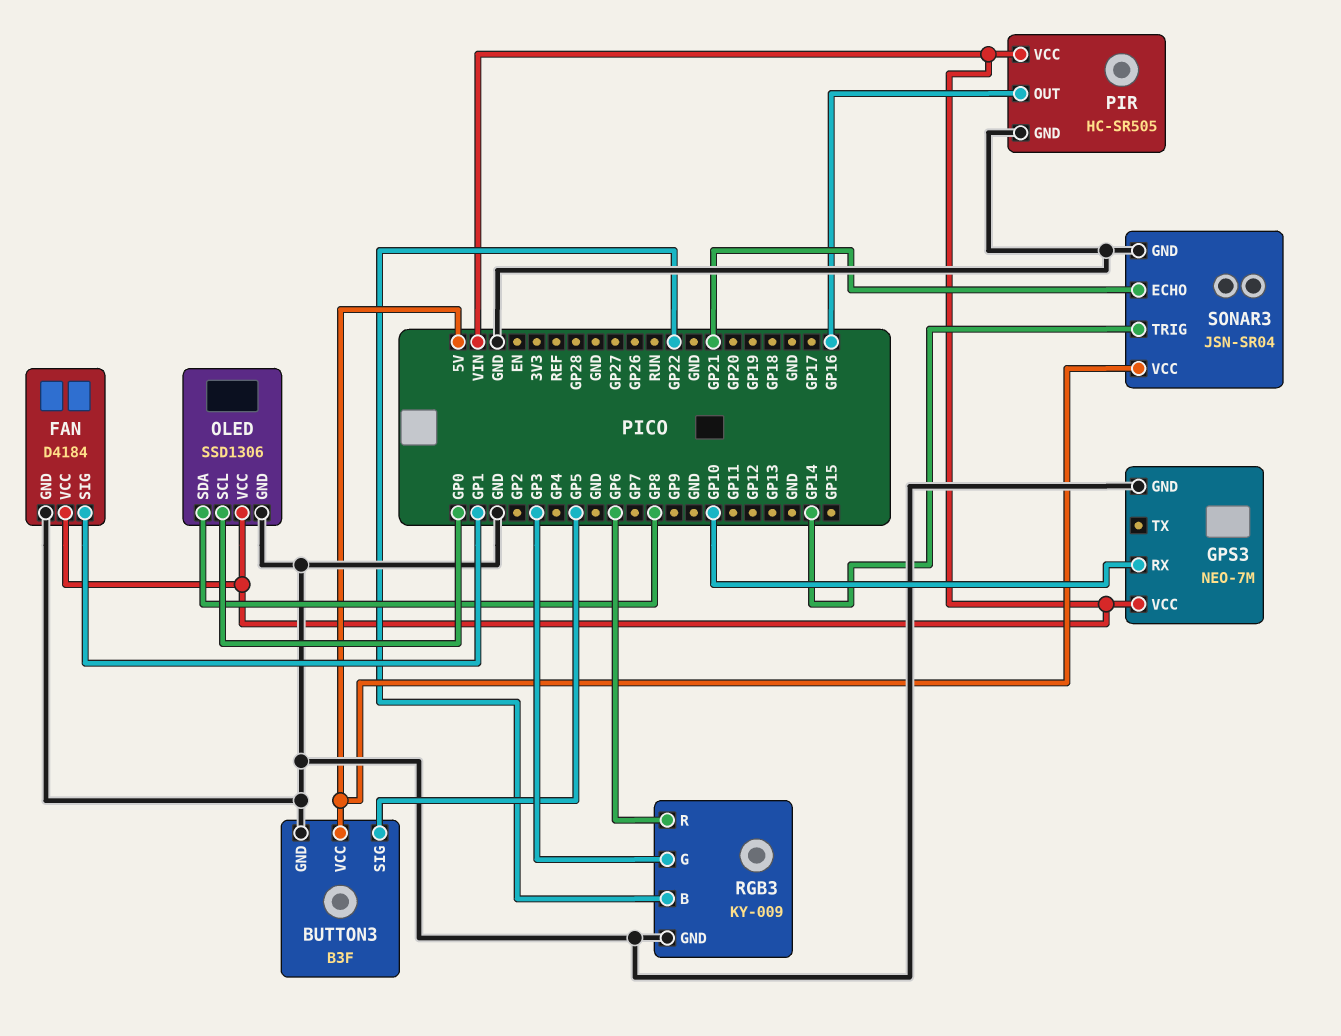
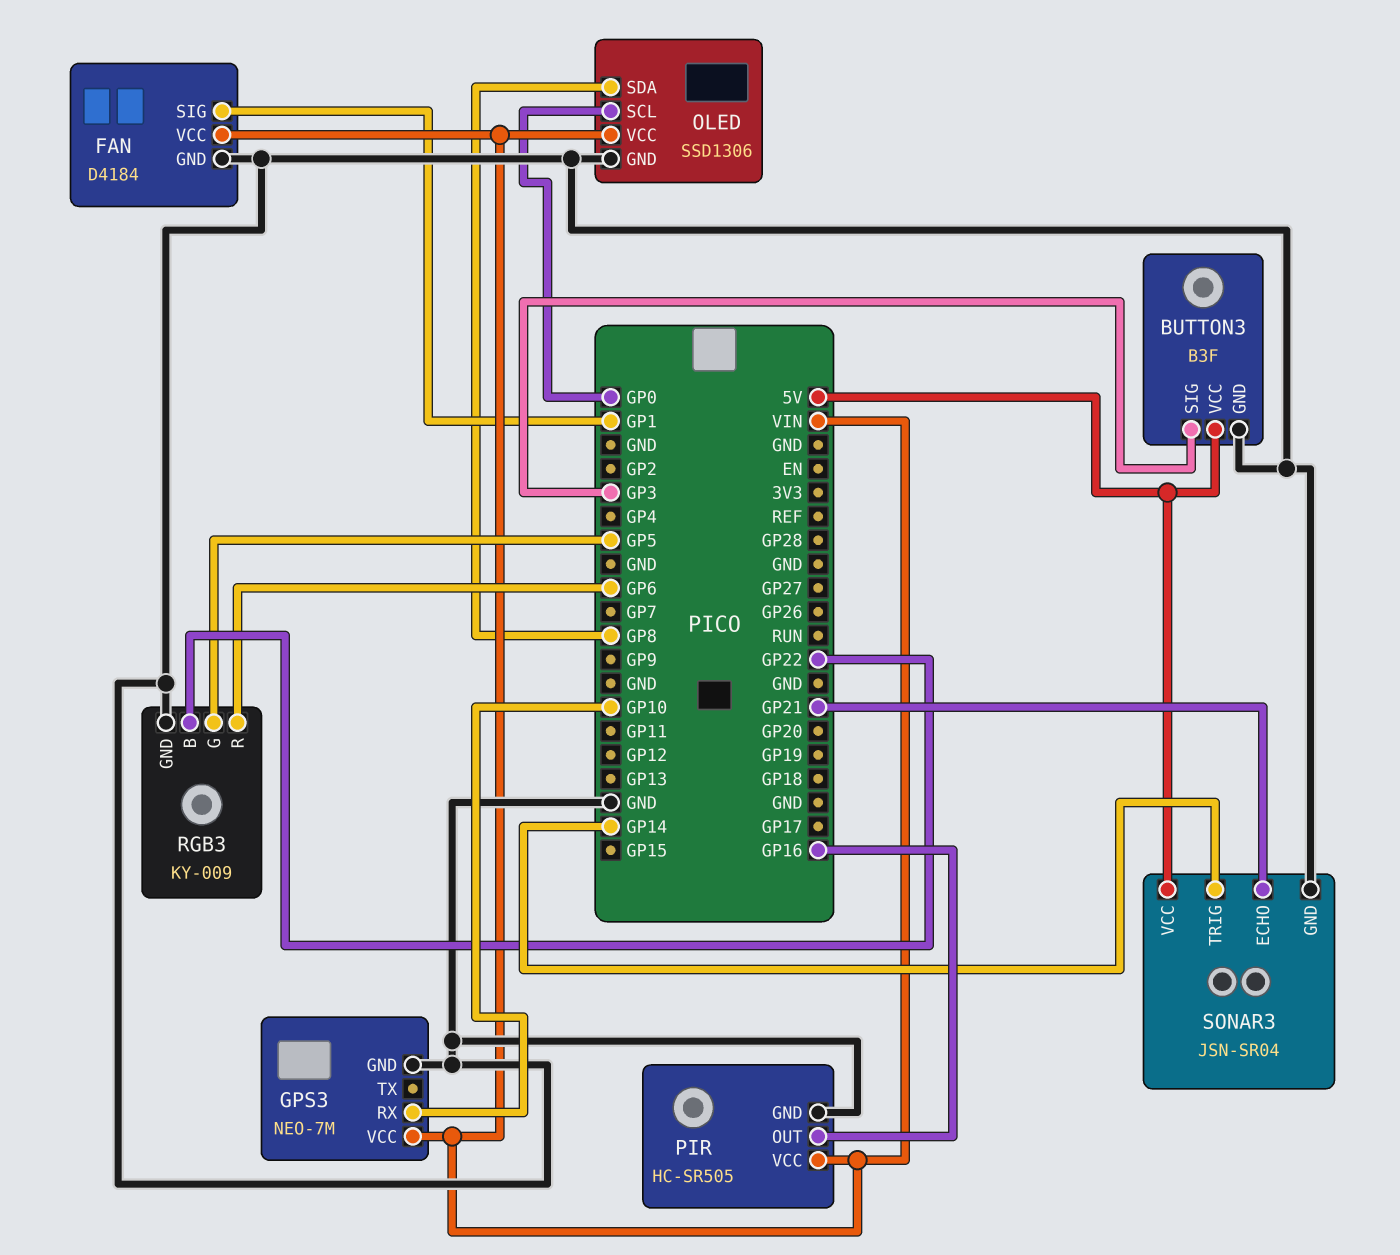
BUTTON3 pin SIG: GP5 -> GP3
RGB3 pin G: GP3 -> GP5

